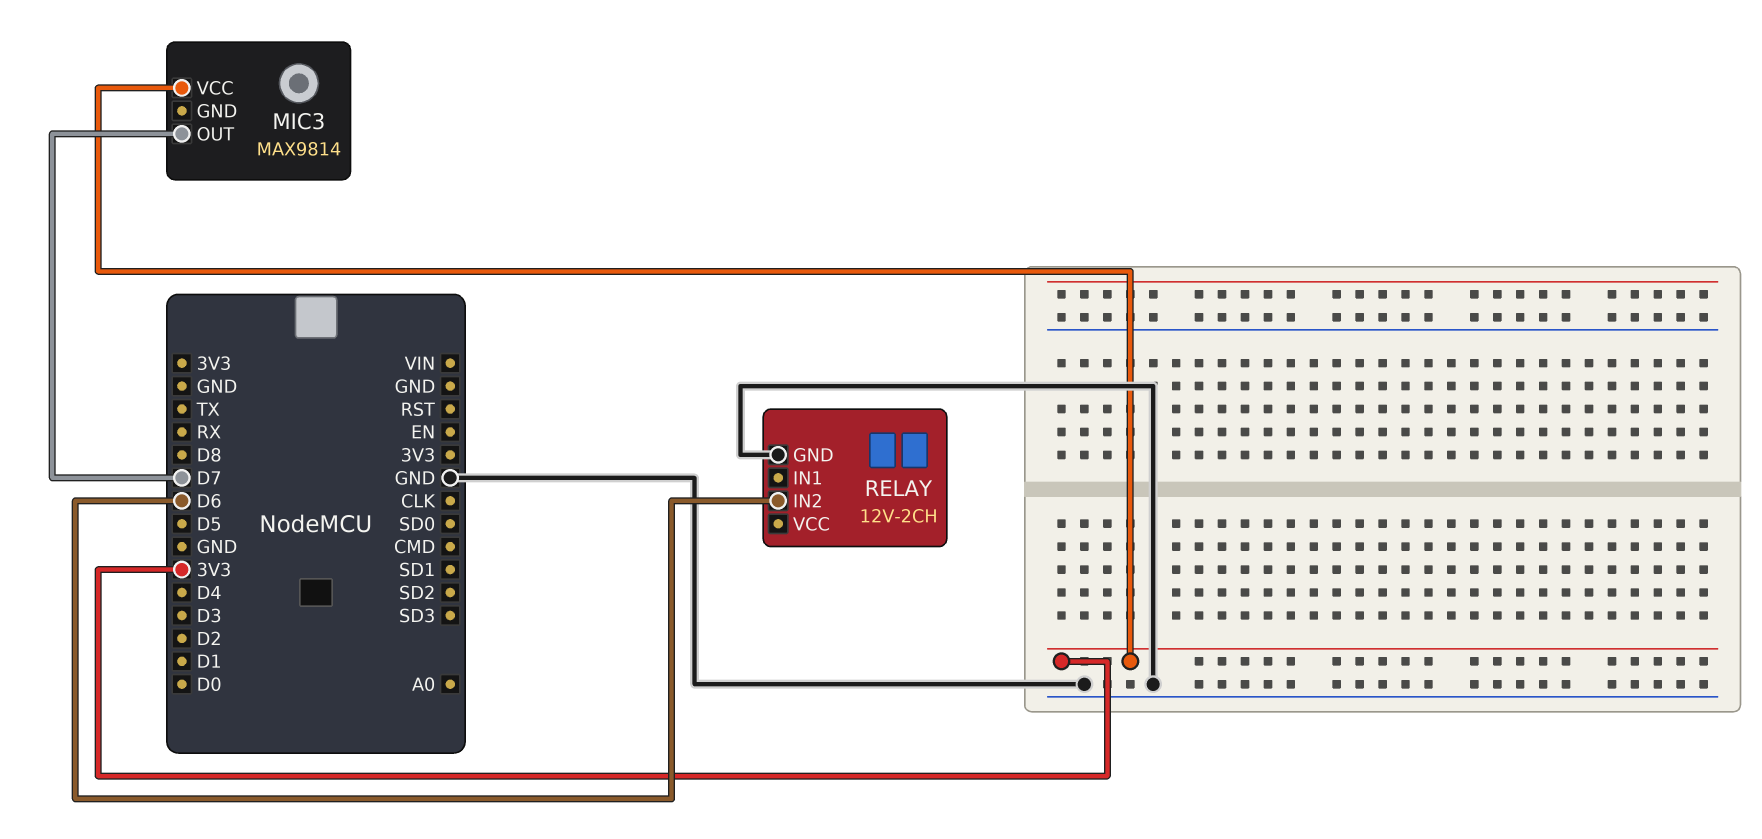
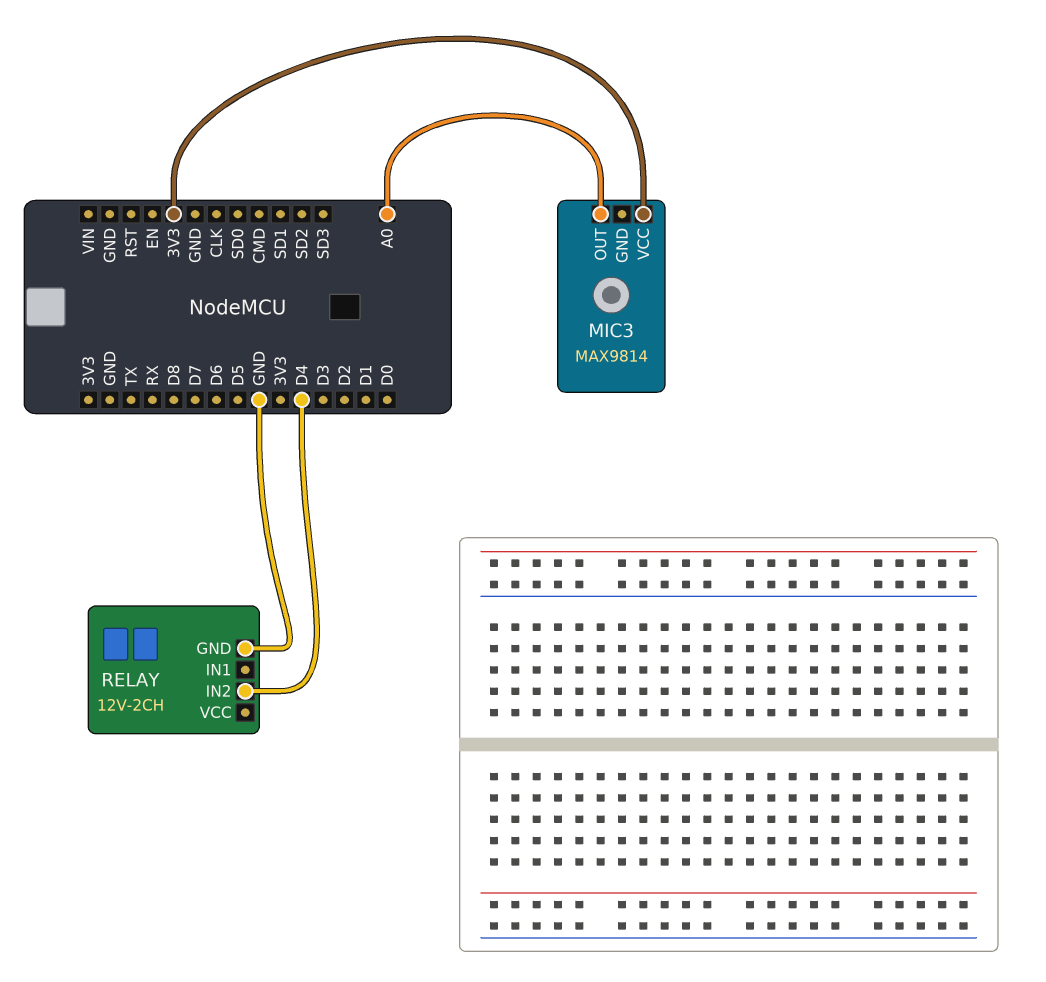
MIC3 pin OUT: D7 -> A0
RELAY pin IN2: D6 -> D4

